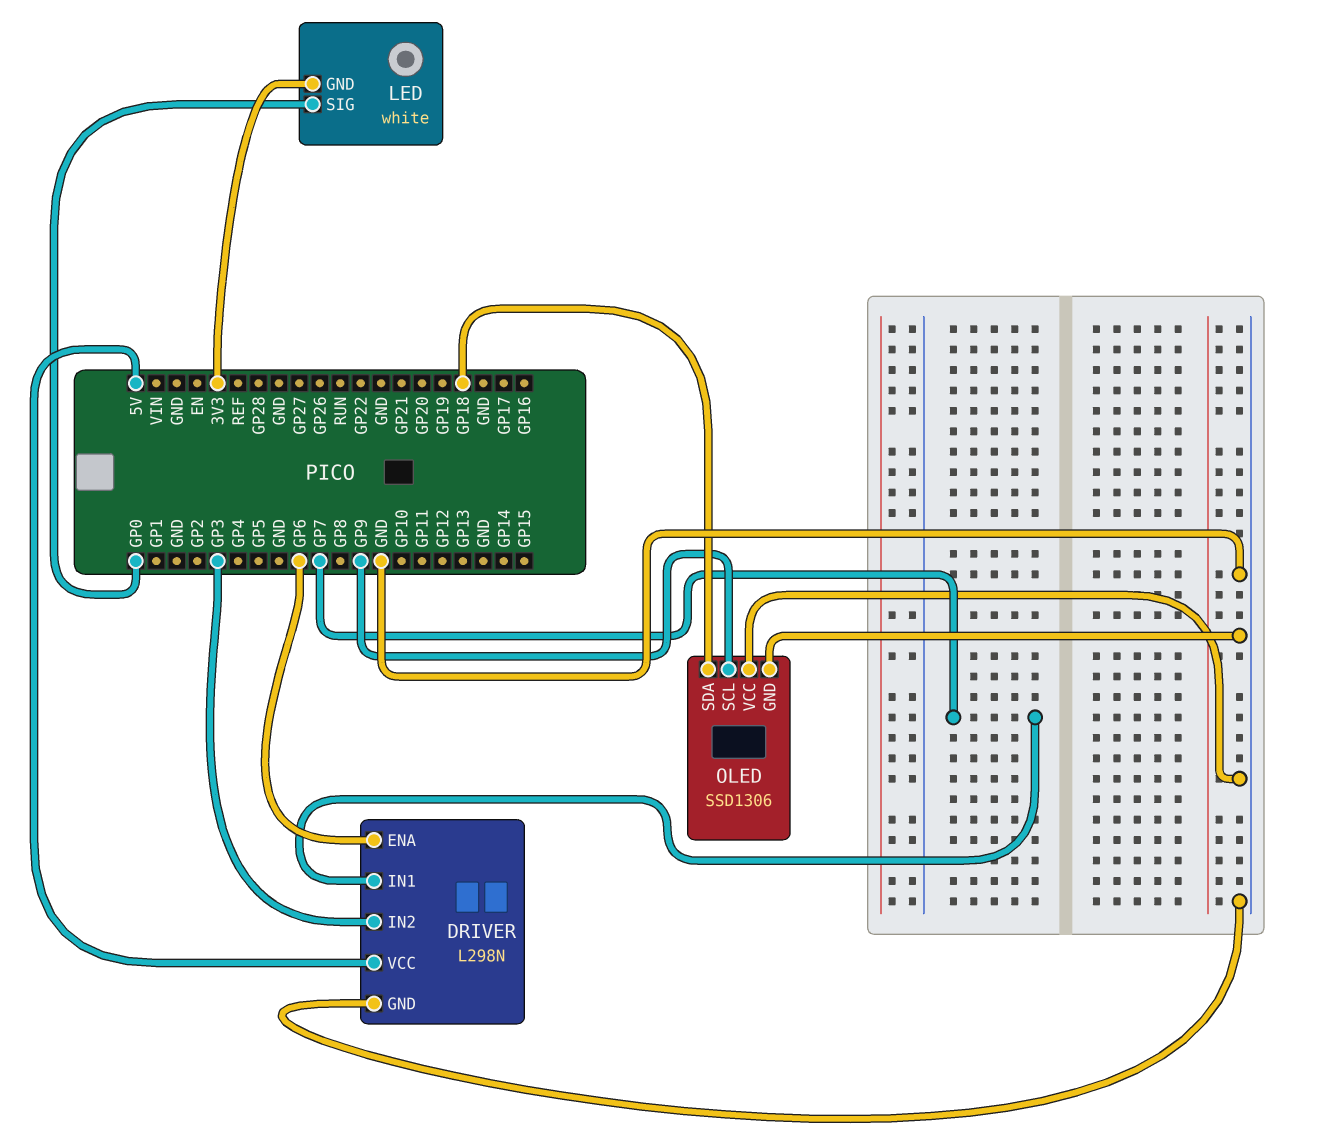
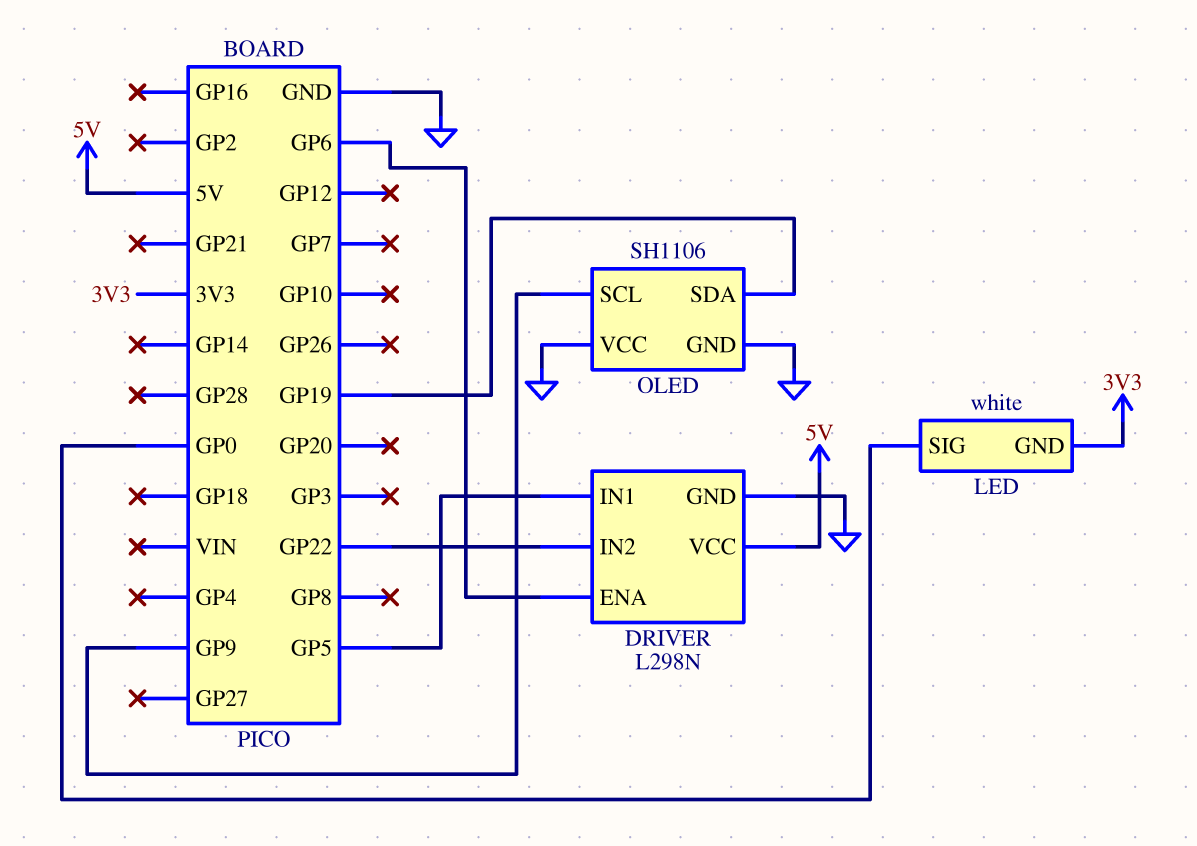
DRIVER pin IN1: GP7 -> GP5
DRIVER pin IN2: GP3 -> GP22
OLED: SSD1306 -> SH1106
OLED pin SDA: GP18 -> GP19

